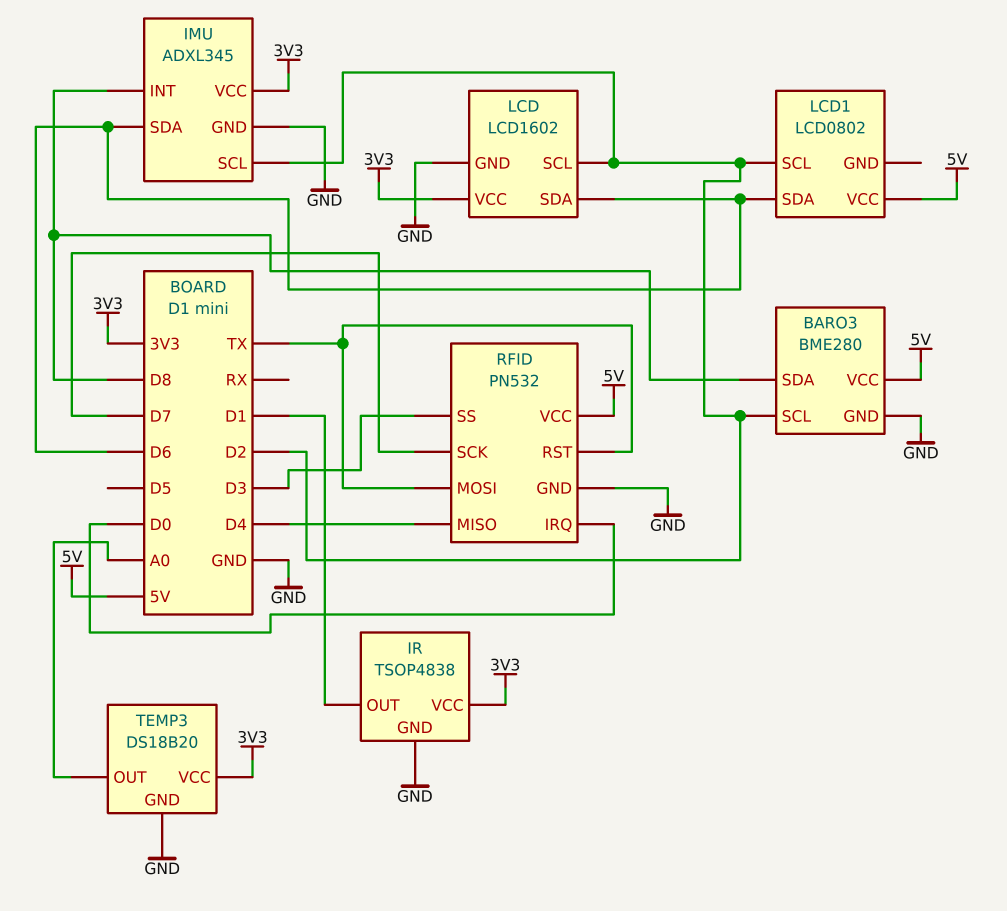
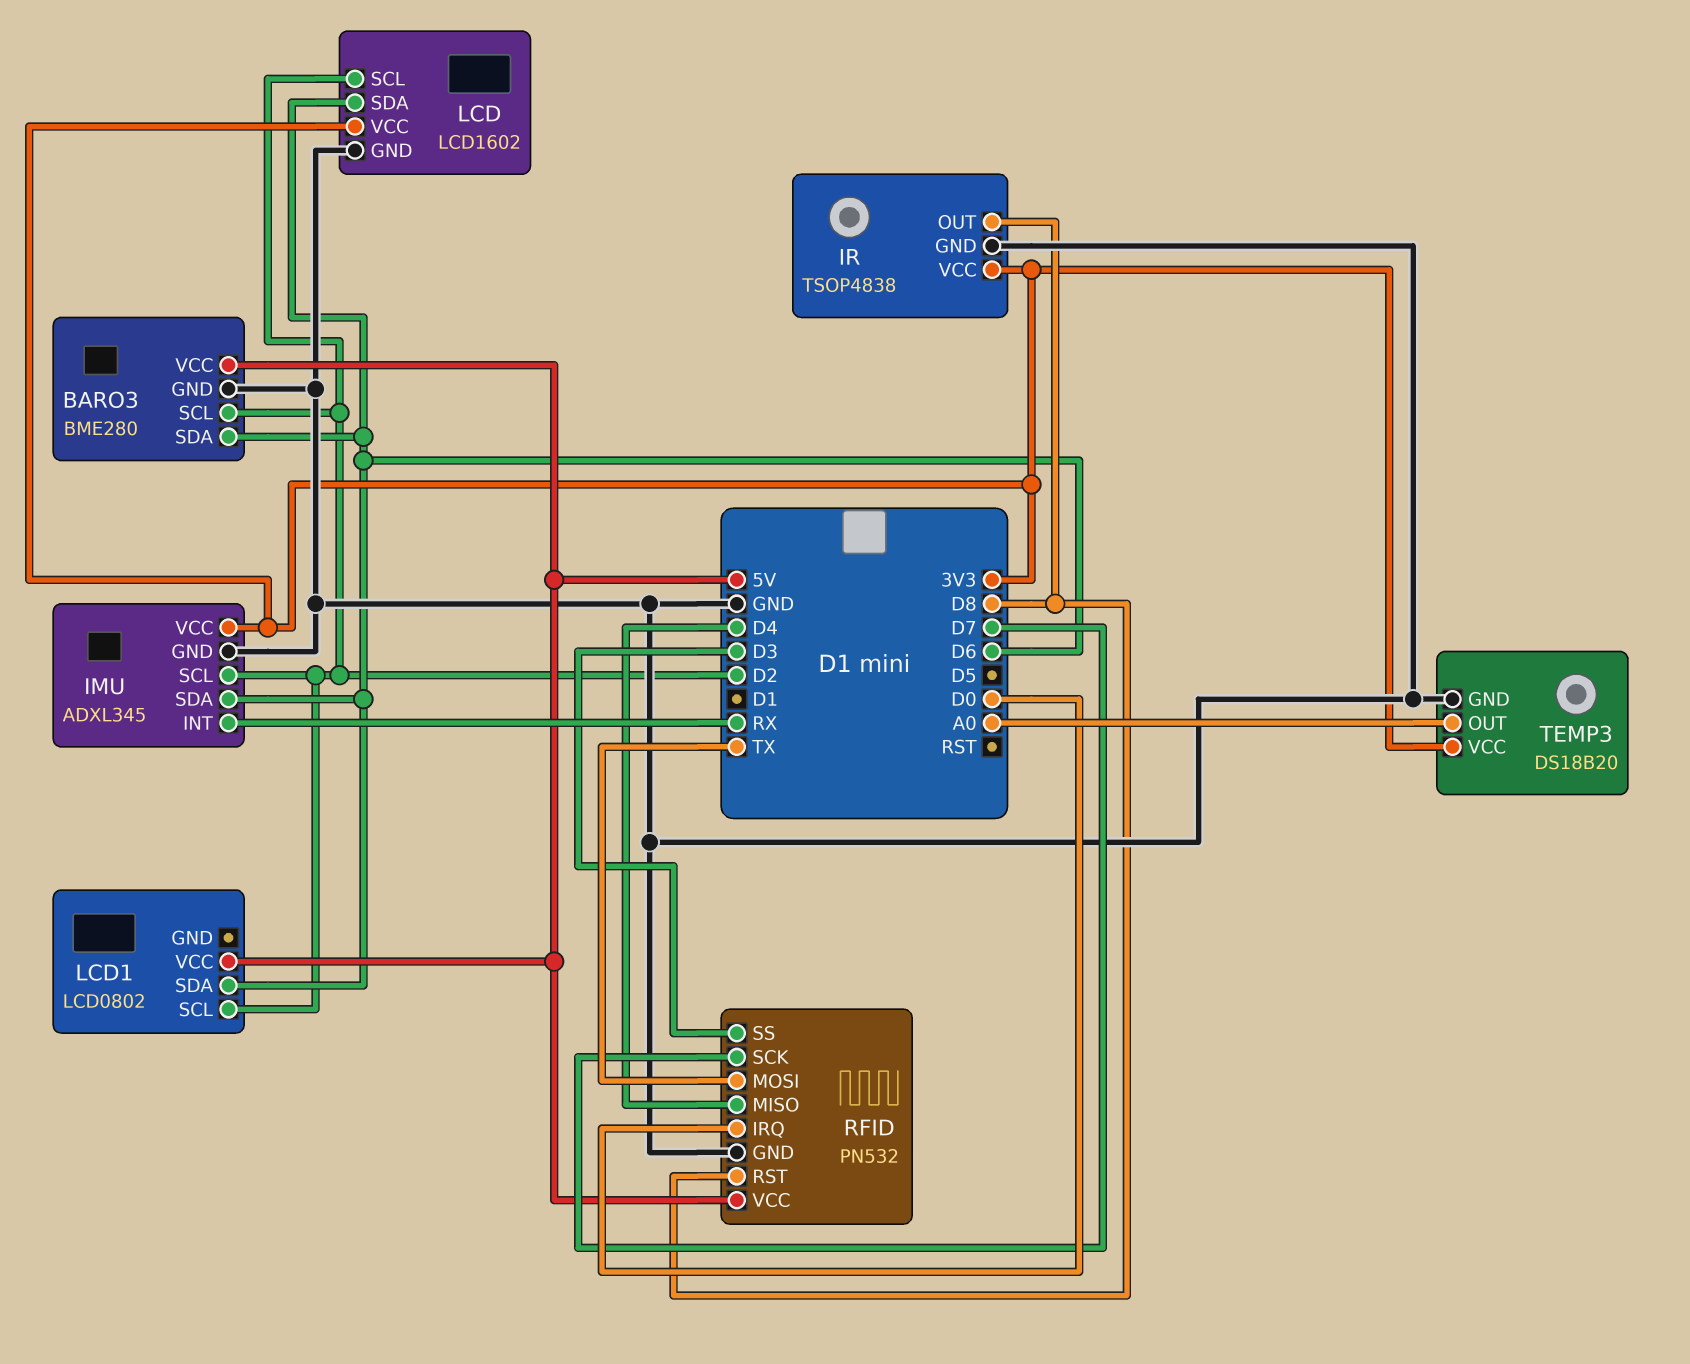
BARO3 pin SDA: D8 -> D6
IMU pin INT: D8 -> RX
IR pin OUT: D1 -> D8
RFID pin RST: TX -> D8

